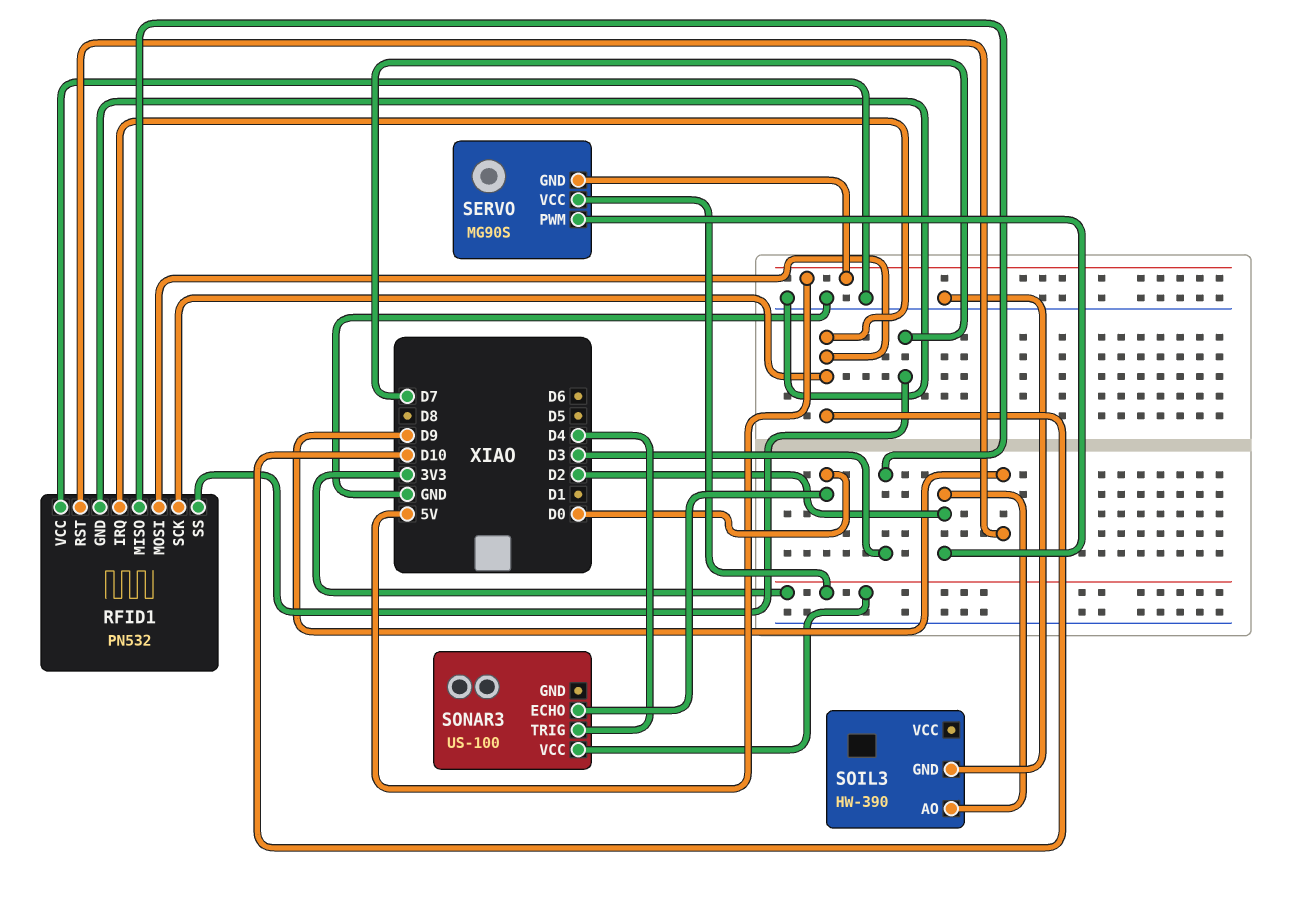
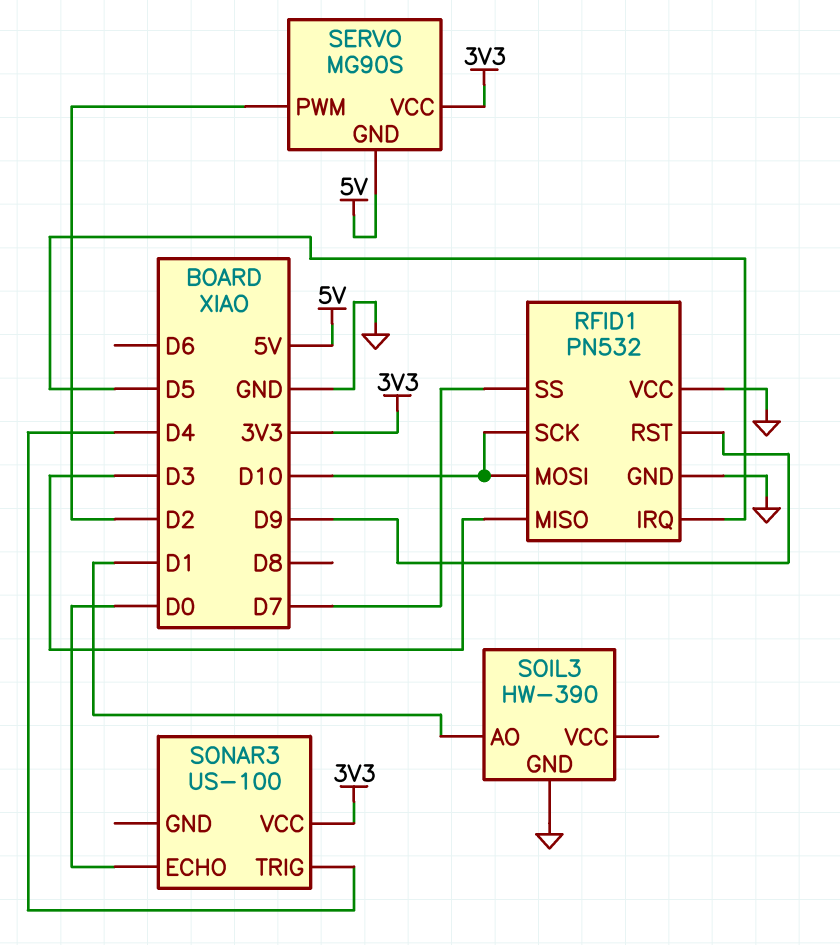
RFID1 pin IRQ: D10 -> D5
SOIL3 pin AO: D2 -> D1

